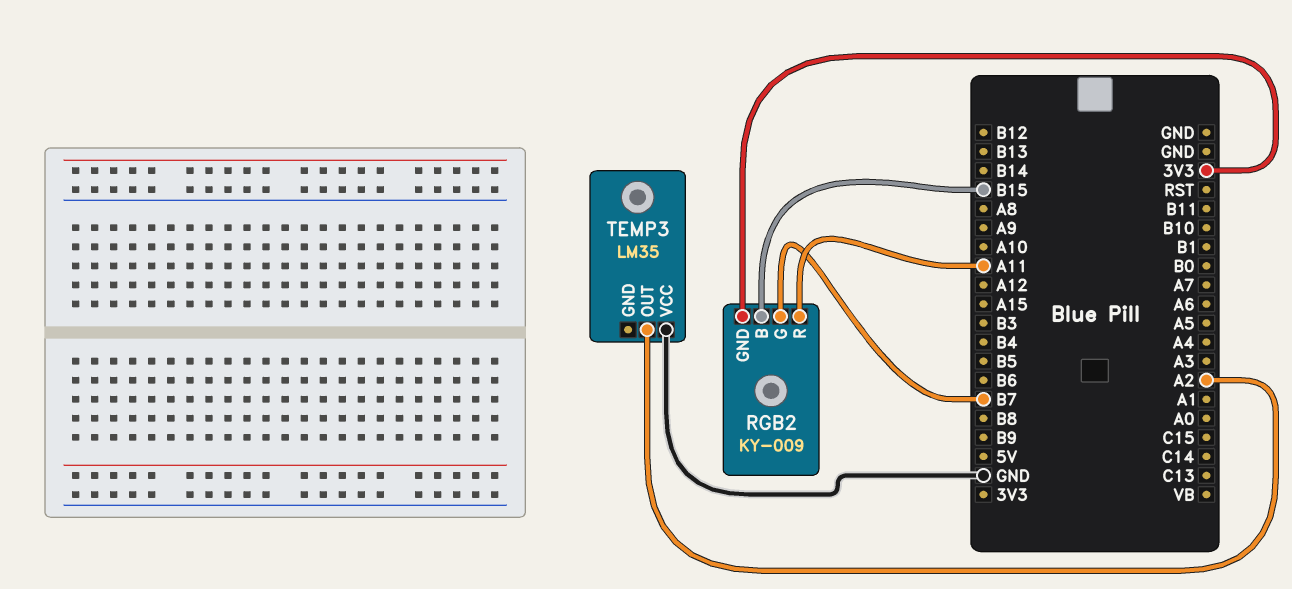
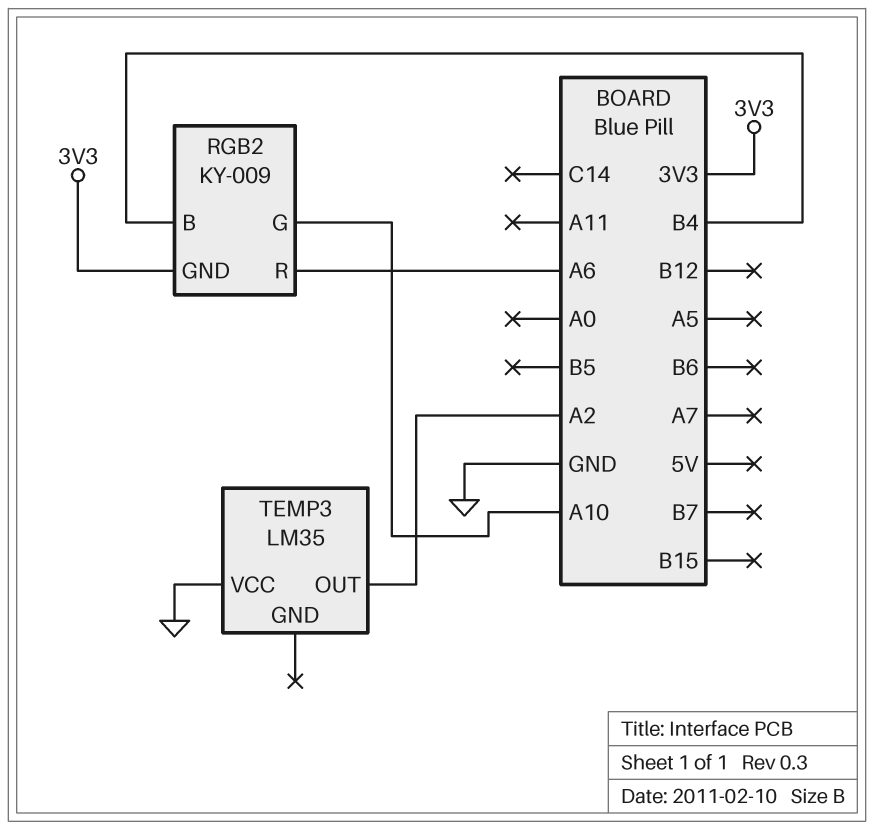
RGB2 pin B: B15 -> B4
RGB2 pin G: B7 -> A10
RGB2 pin R: A11 -> A6

